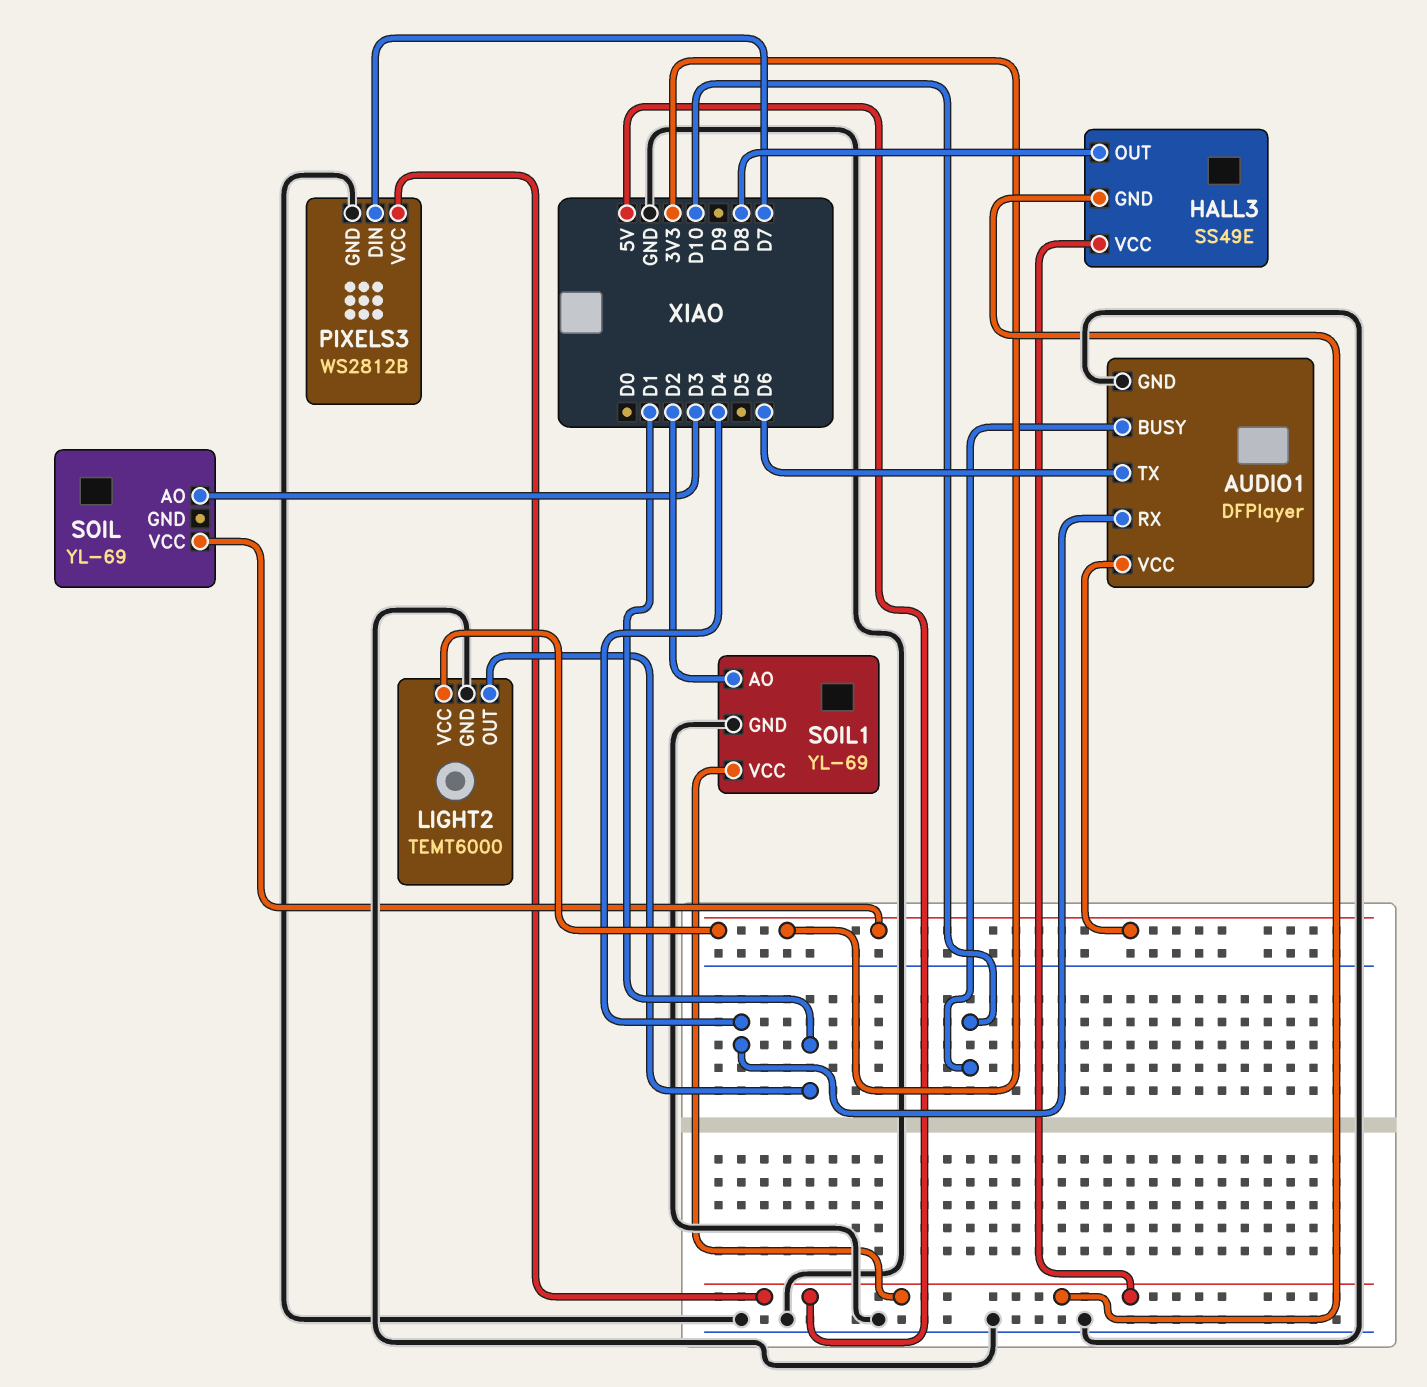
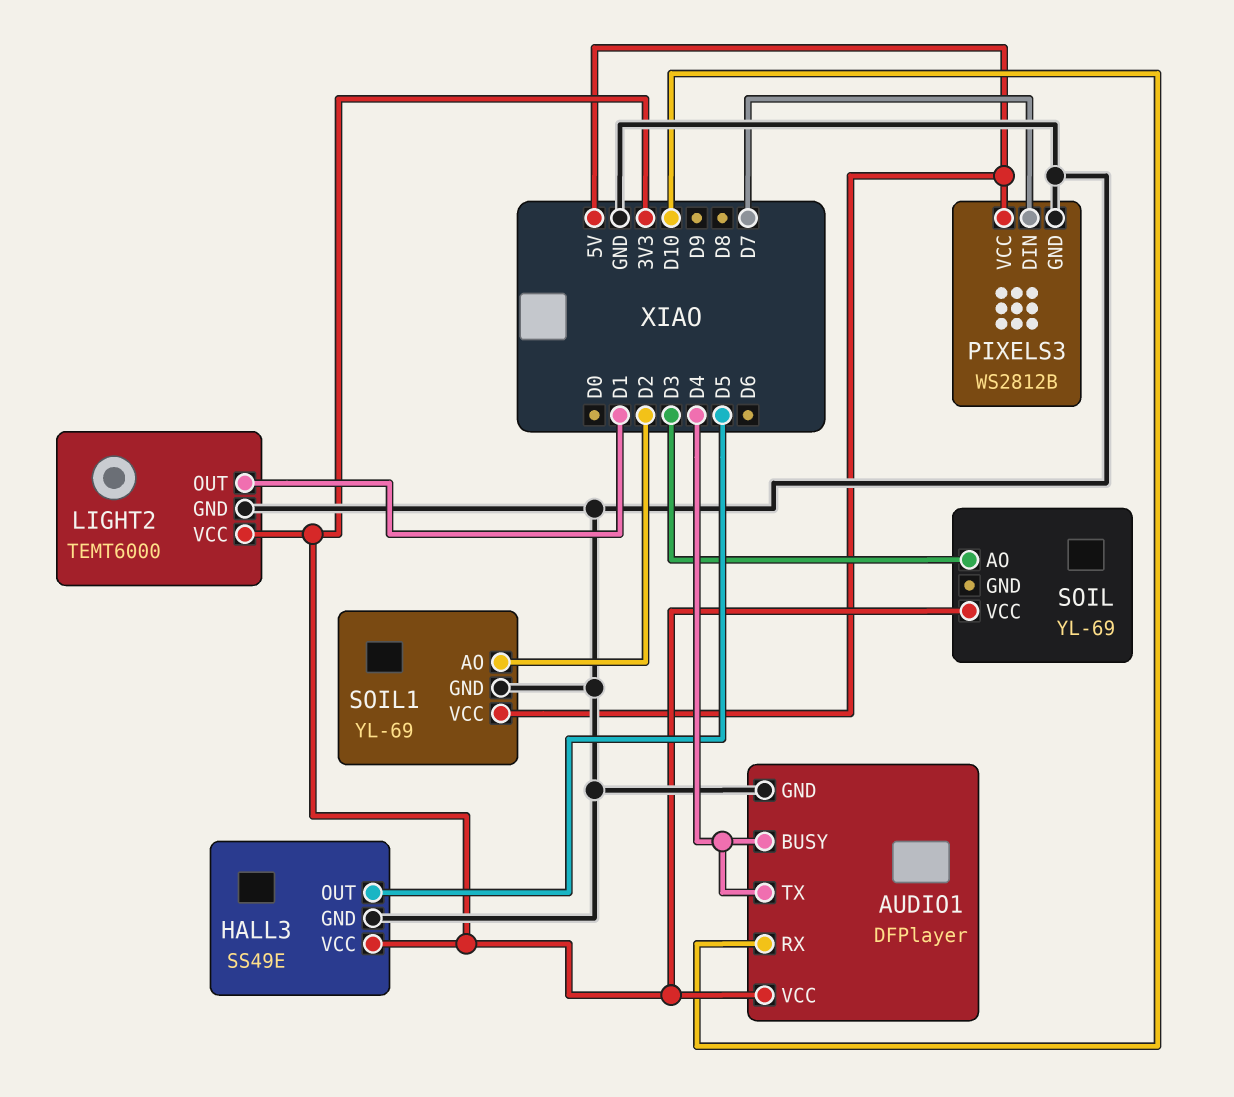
AUDIO1 pin BUSY: D10 -> D4
AUDIO1 pin RX: D4 -> D10
AUDIO1 pin TX: D6 -> D4
HALL3 pin GND: 5V -> GND
HALL3 pin OUT: D8 -> D5
HALL3 pin VCC: 5V -> 3V3

